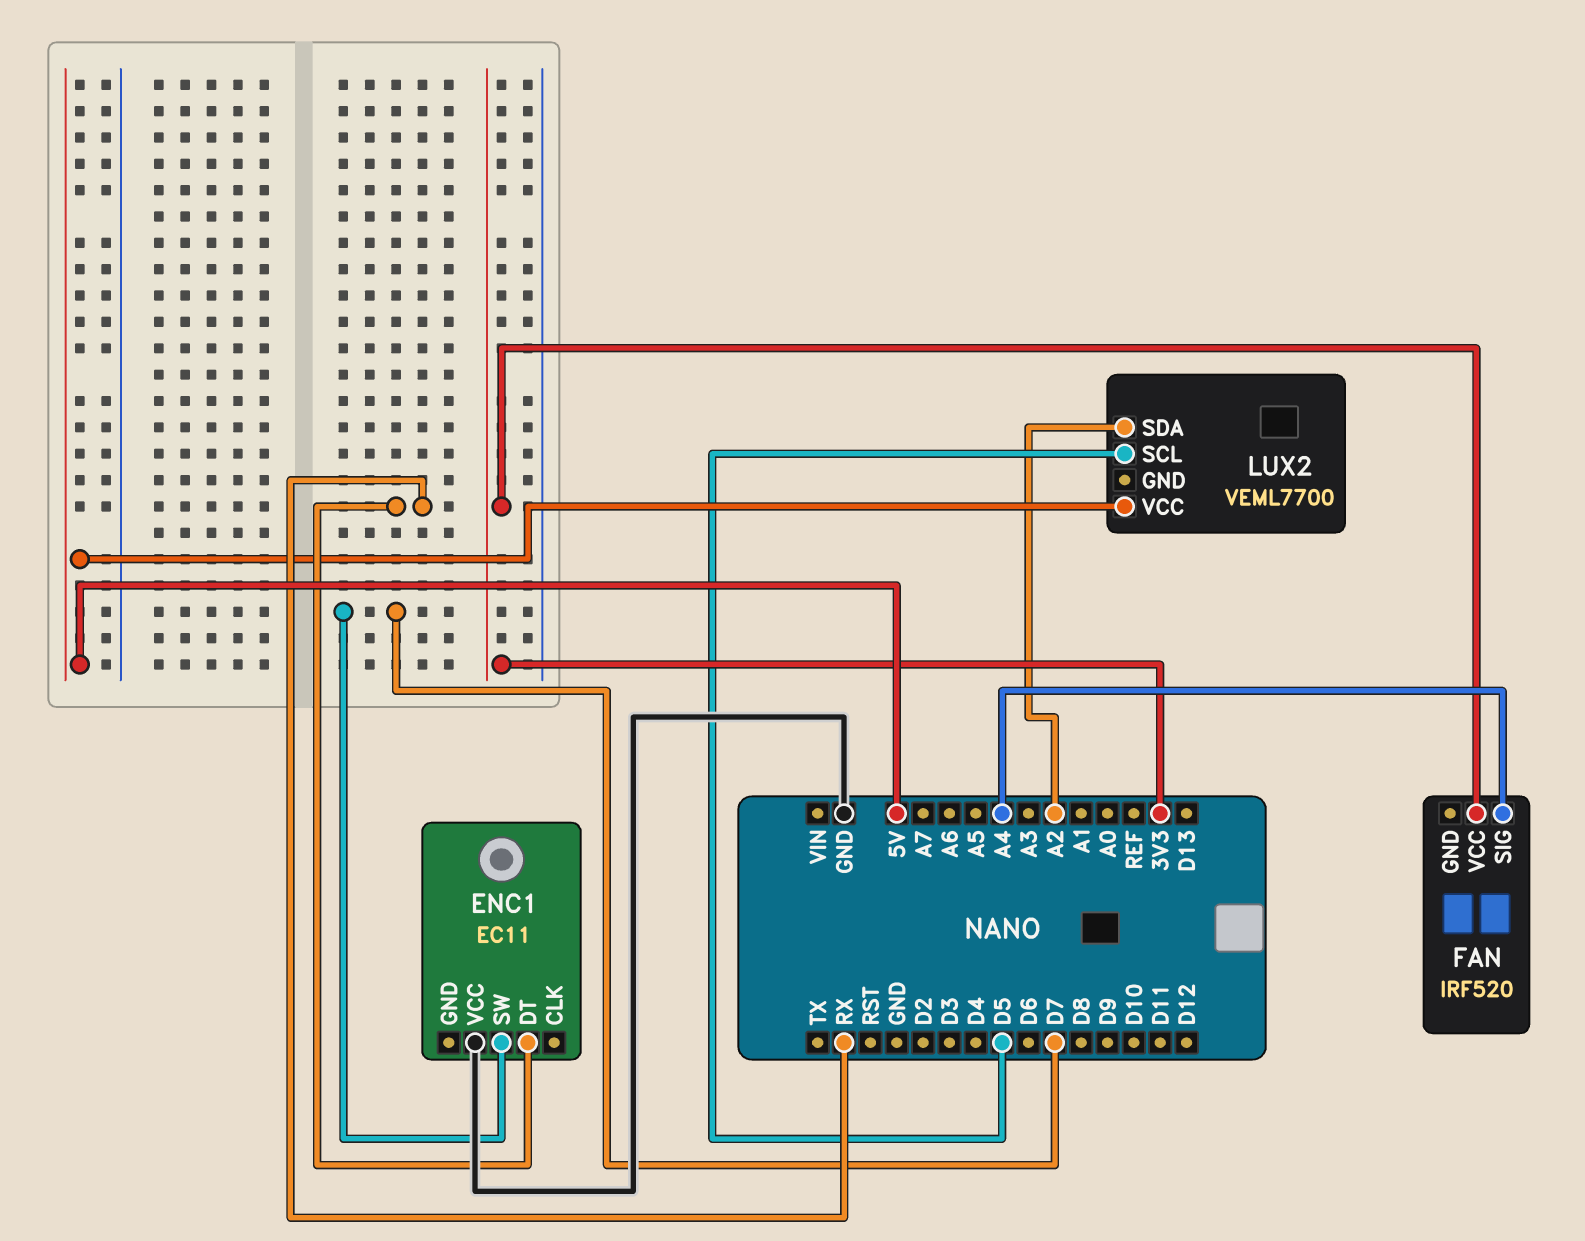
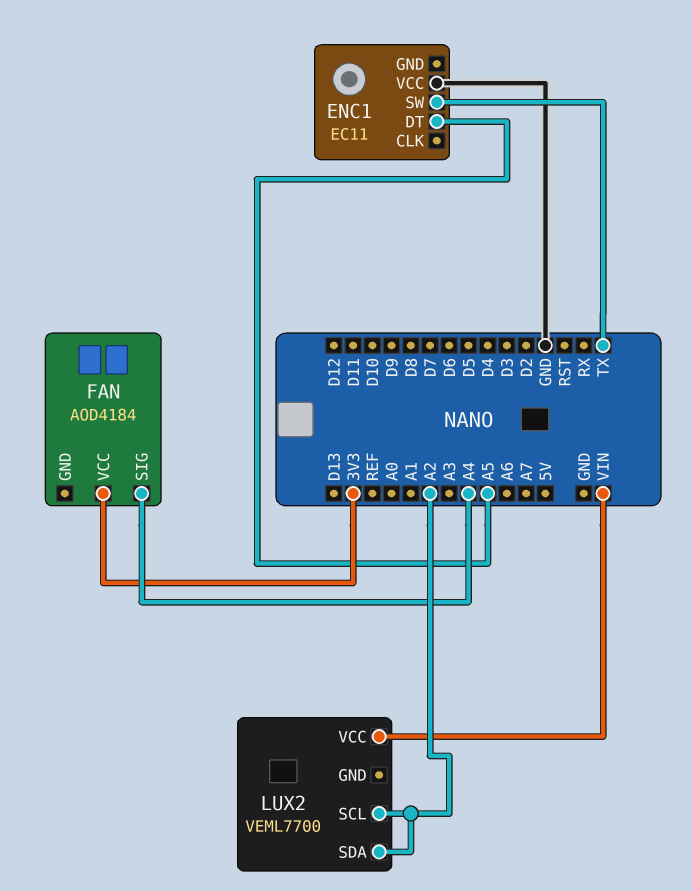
ENC1 pin DT: RX -> A5
ENC1 pin SW: D7 -> TX
FAN: IRF520 -> AOD4184
LUX2 pin SCL: D5 -> A2
LUX2 pin VCC: 5V -> VIN

